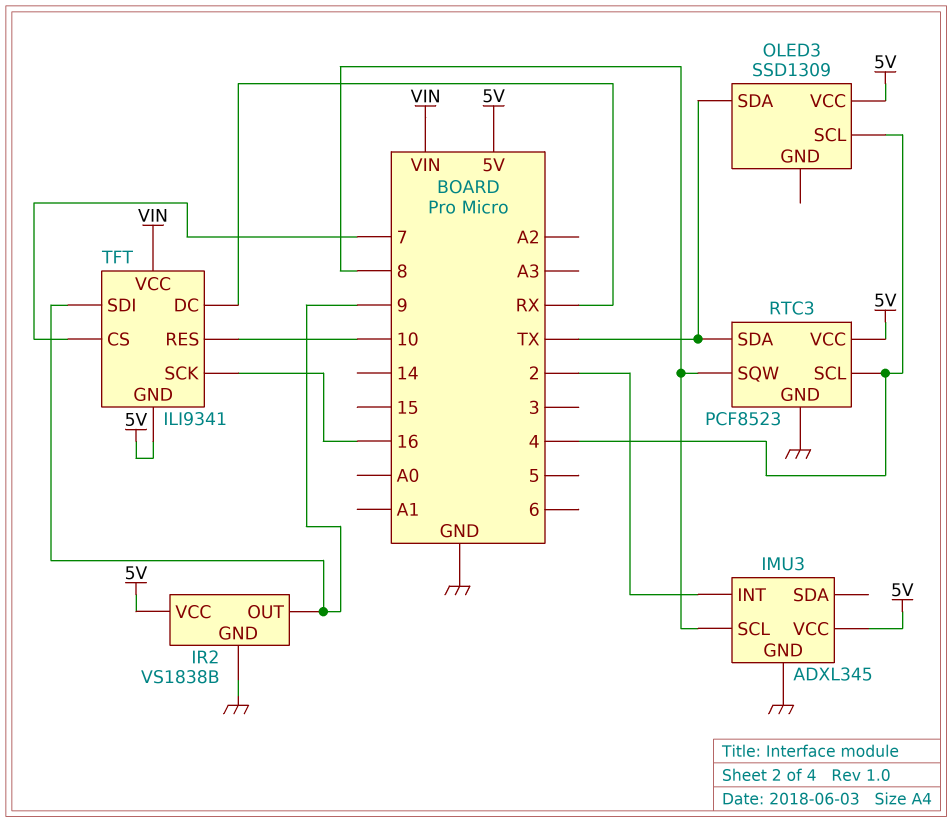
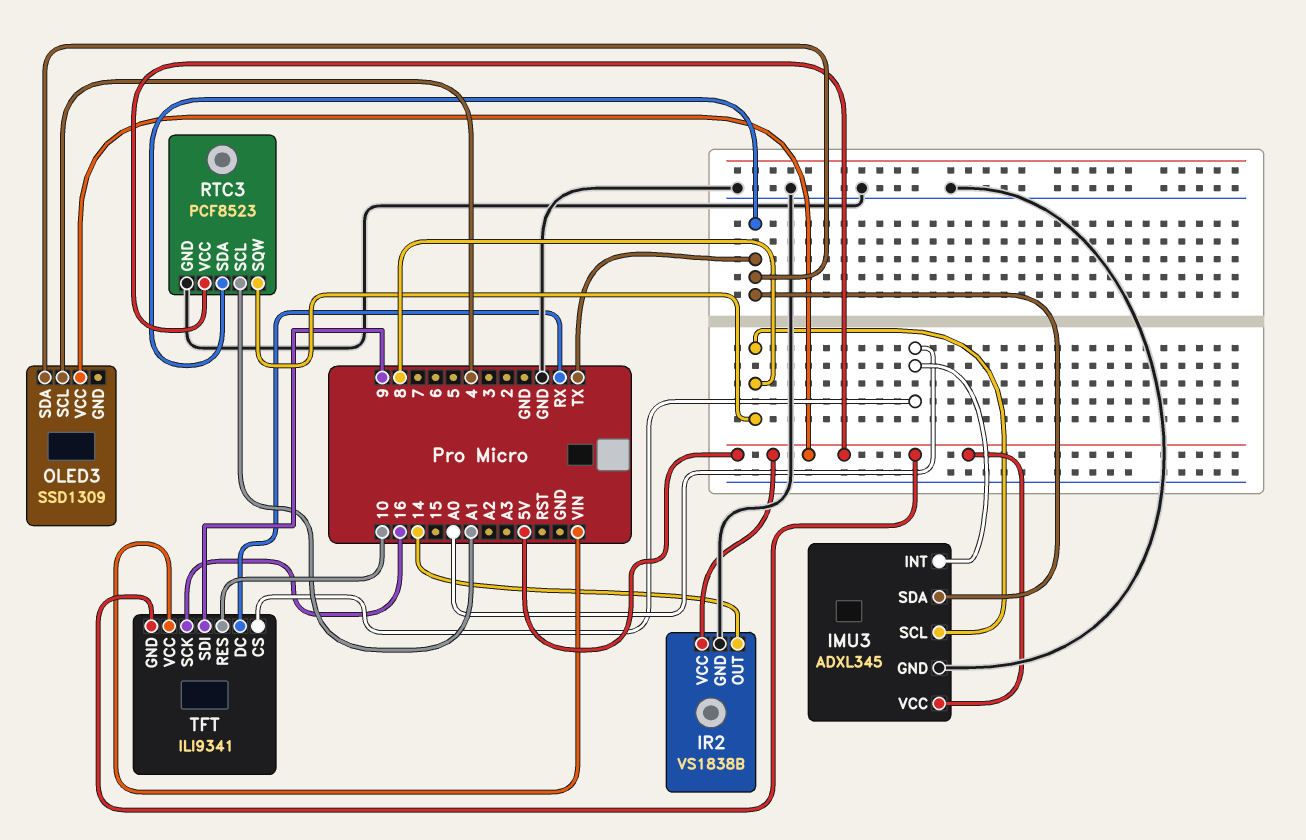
IMU3 pin INT: 2 -> A0
IMU3 pin SDA: none -> TX
IR2 pin OUT: 9 -> 14
RTC3 pin SCL: 4 -> A1
TFT pin CS: 7 -> A0

